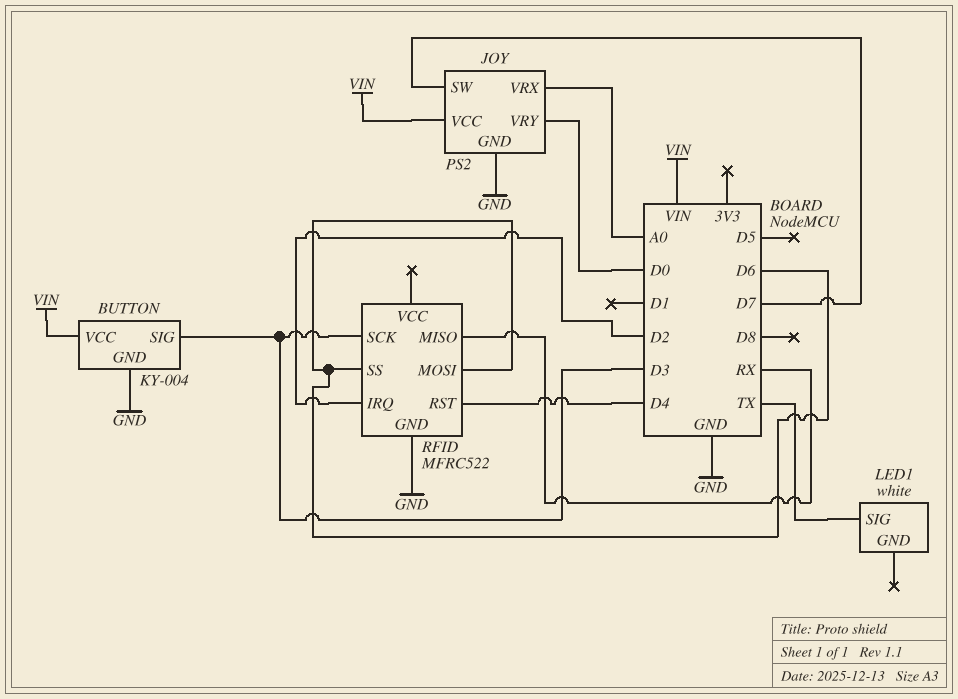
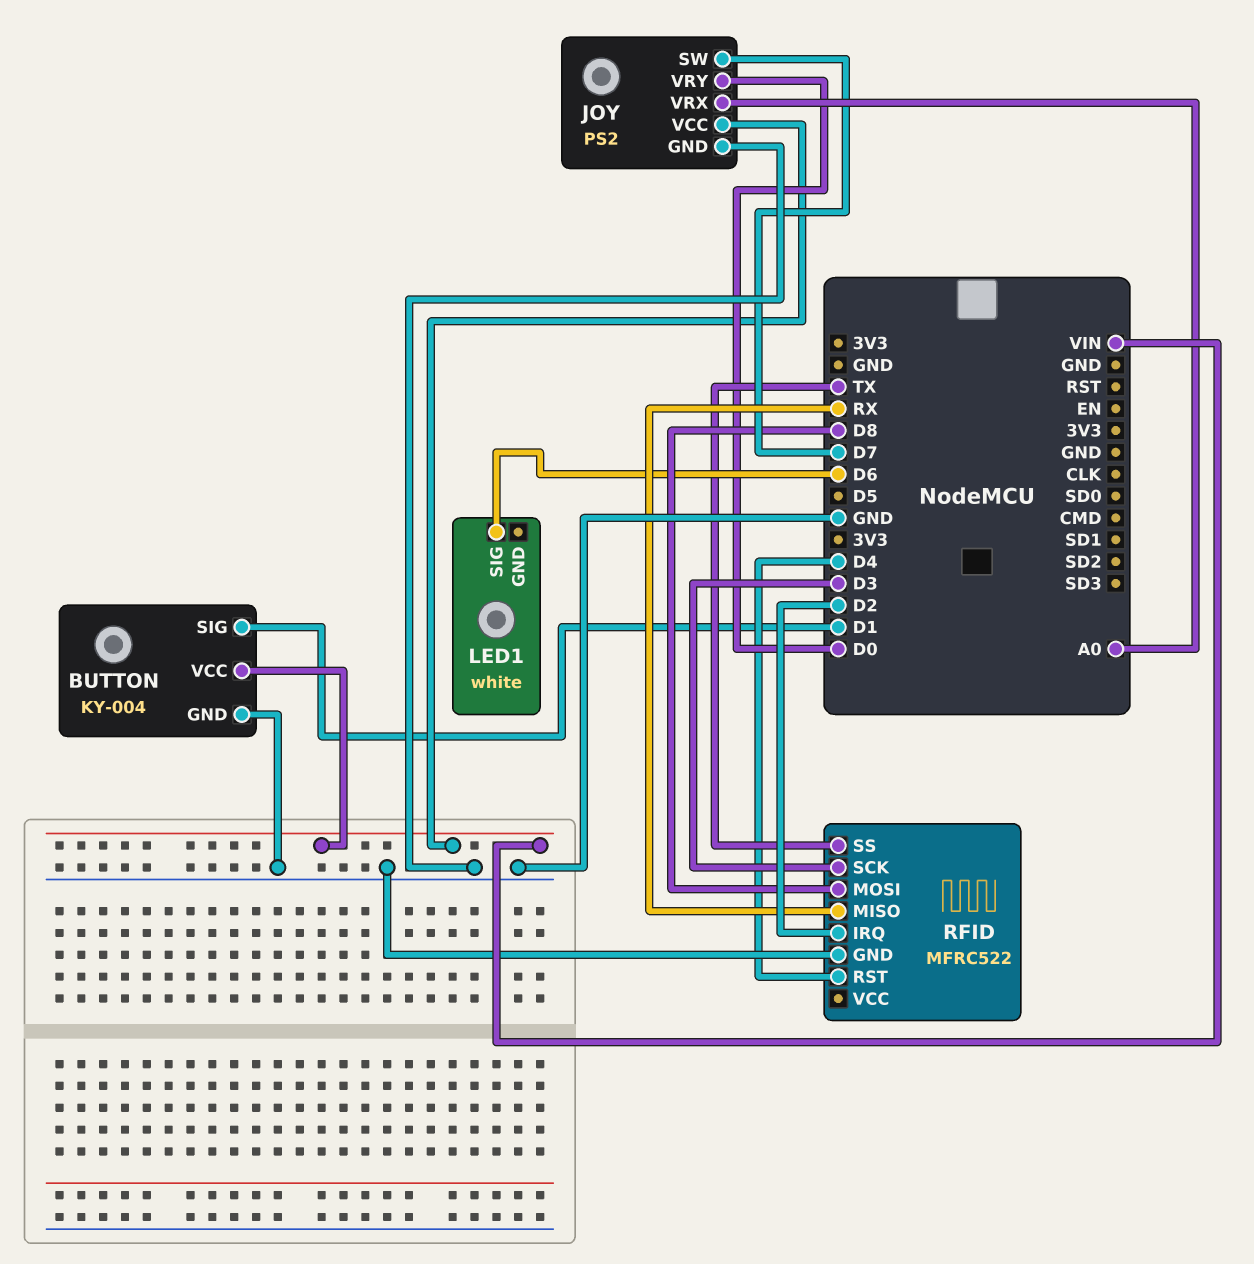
BUTTON pin SIG: D3 -> D1
LED1 pin SIG: TX -> D6
RFID pin MOSI: D6 -> D8
RFID pin SS: D6 -> TX

